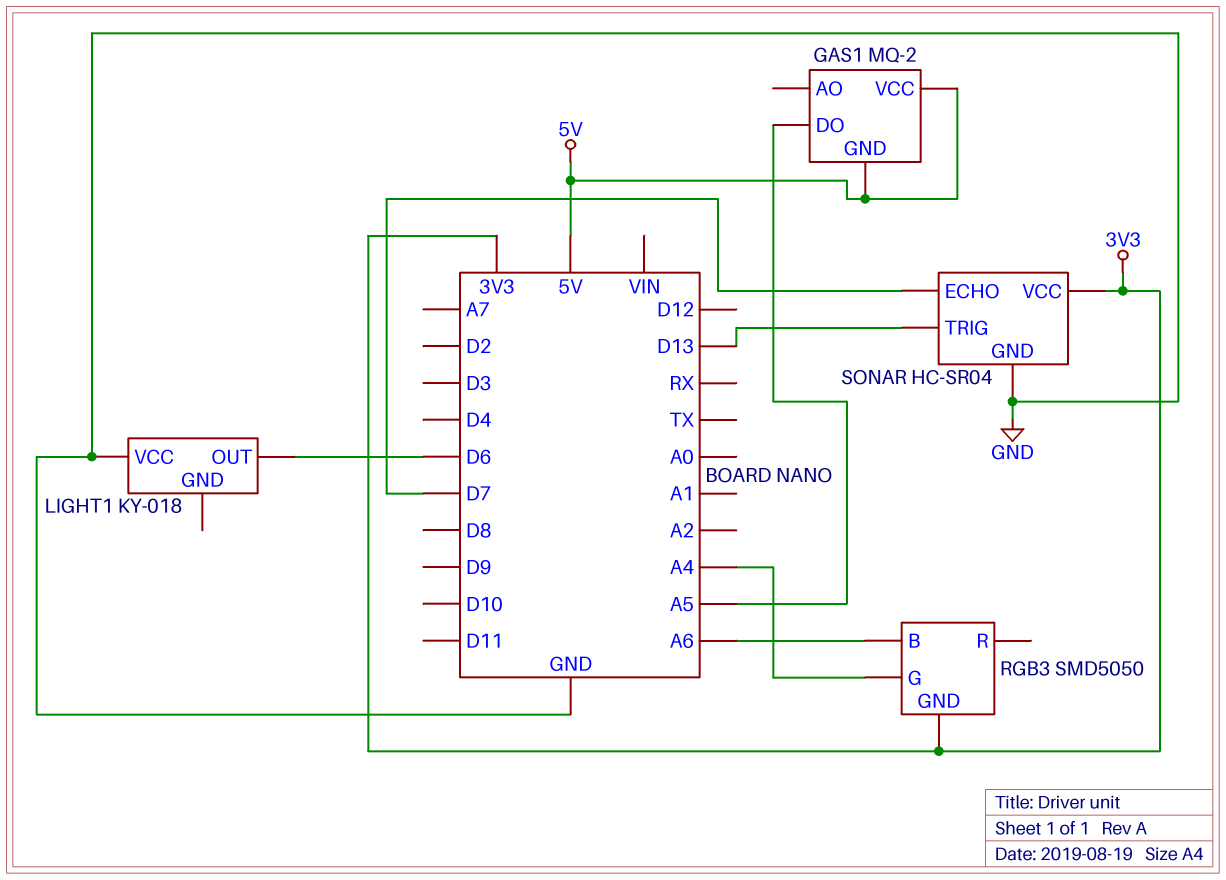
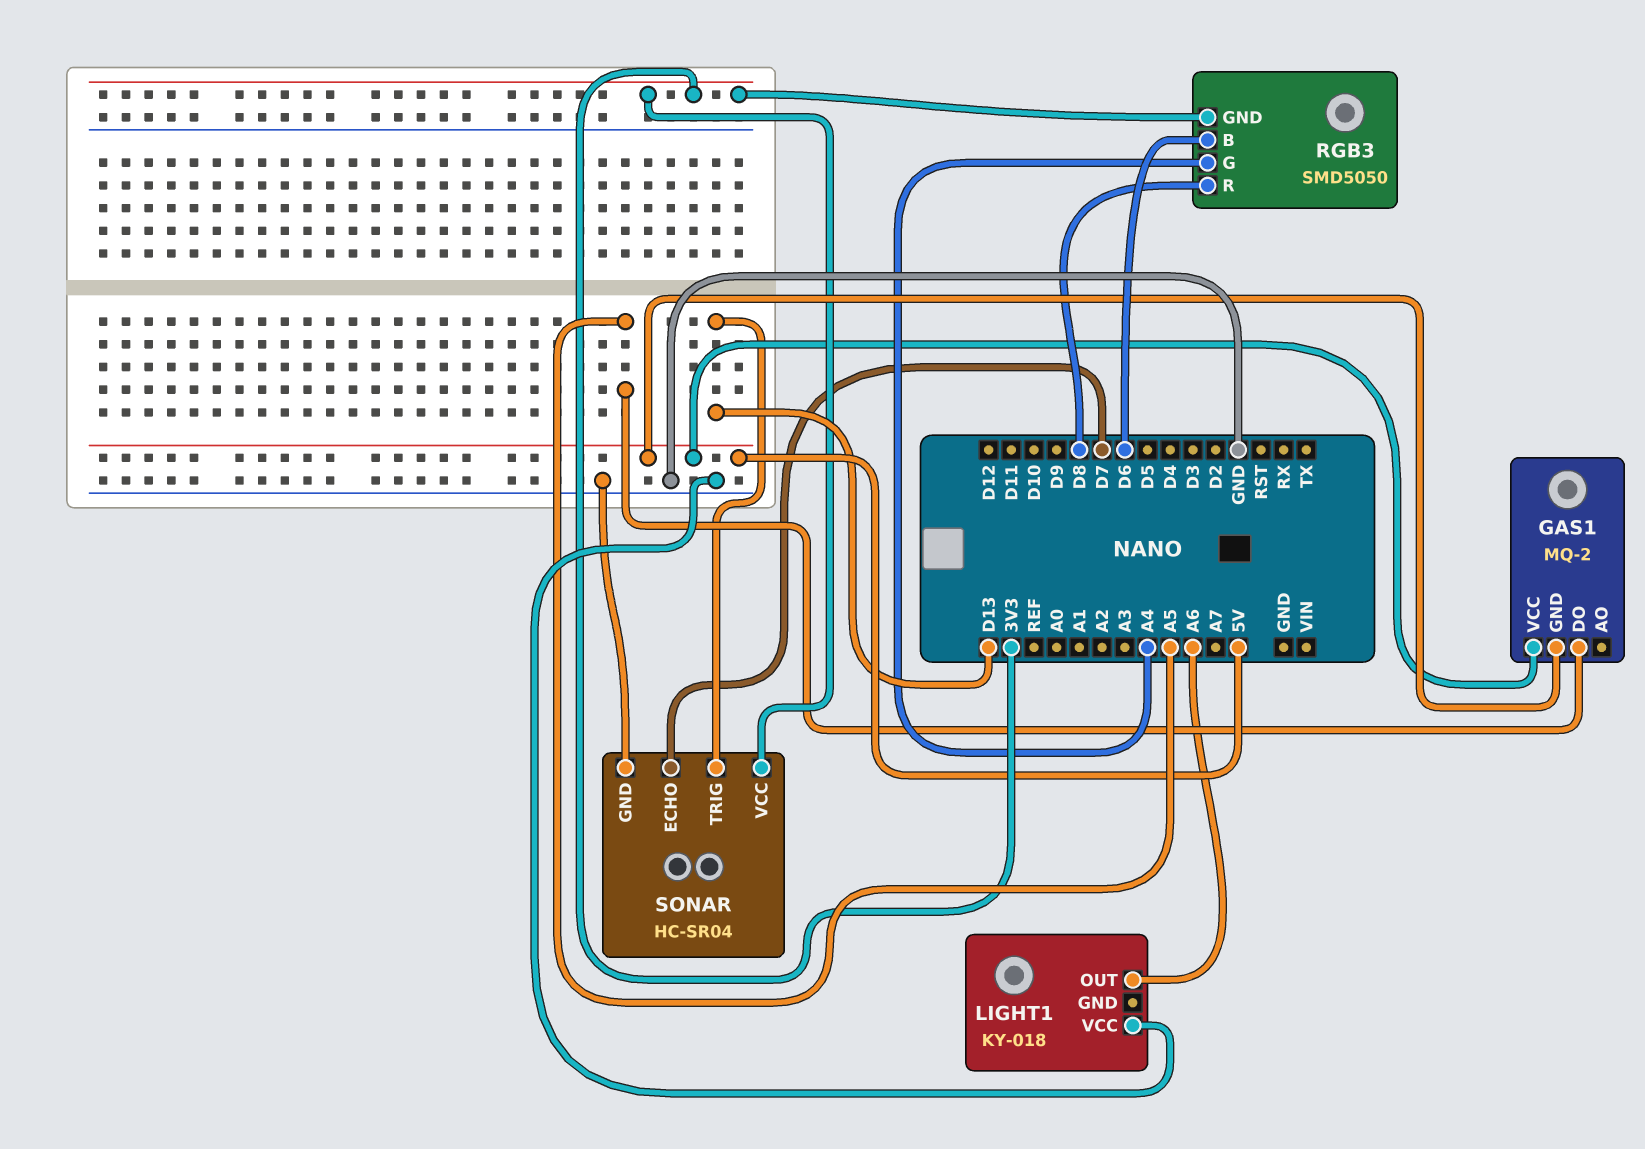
LIGHT1 pin OUT: D6 -> A6
RGB3 pin B: A6 -> D6
RGB3 pin R: none -> D8

